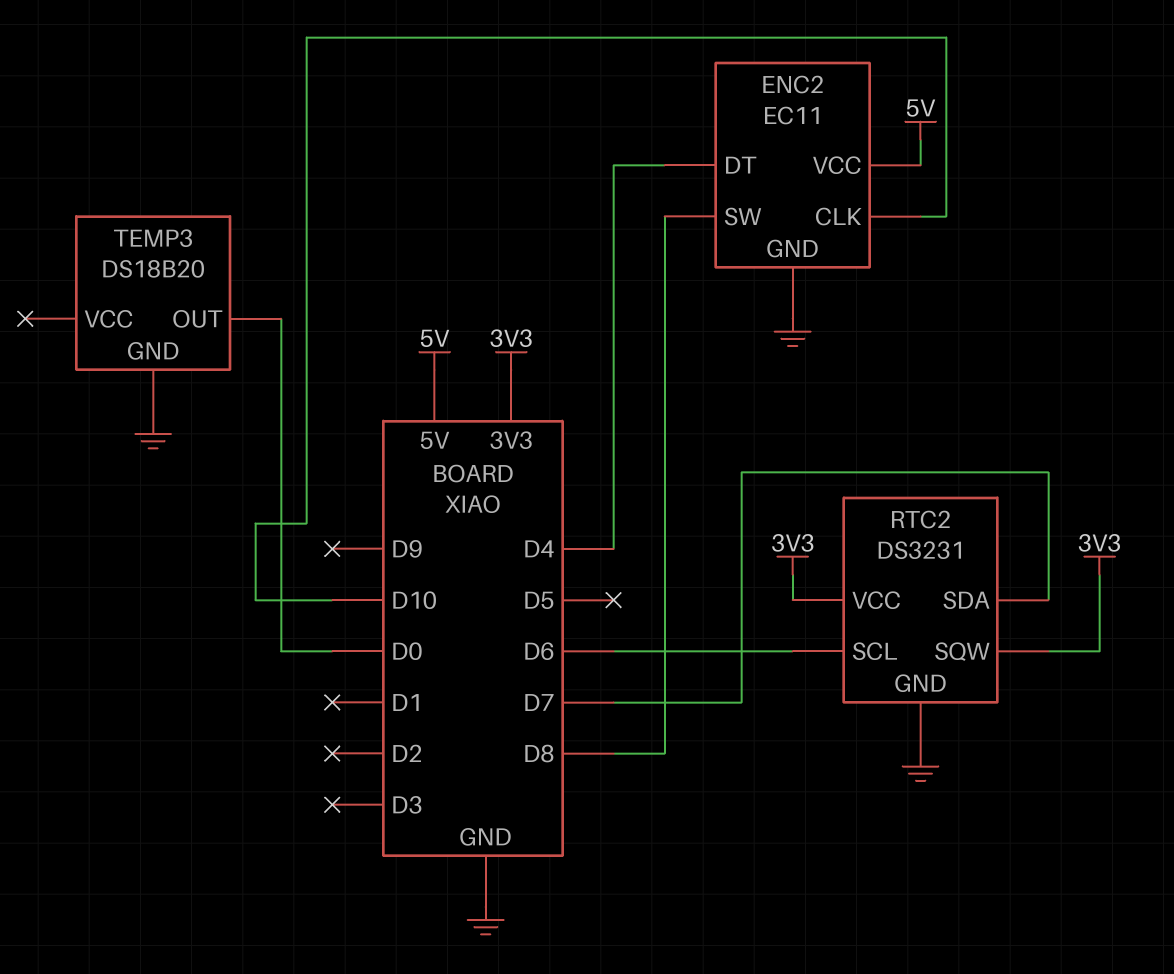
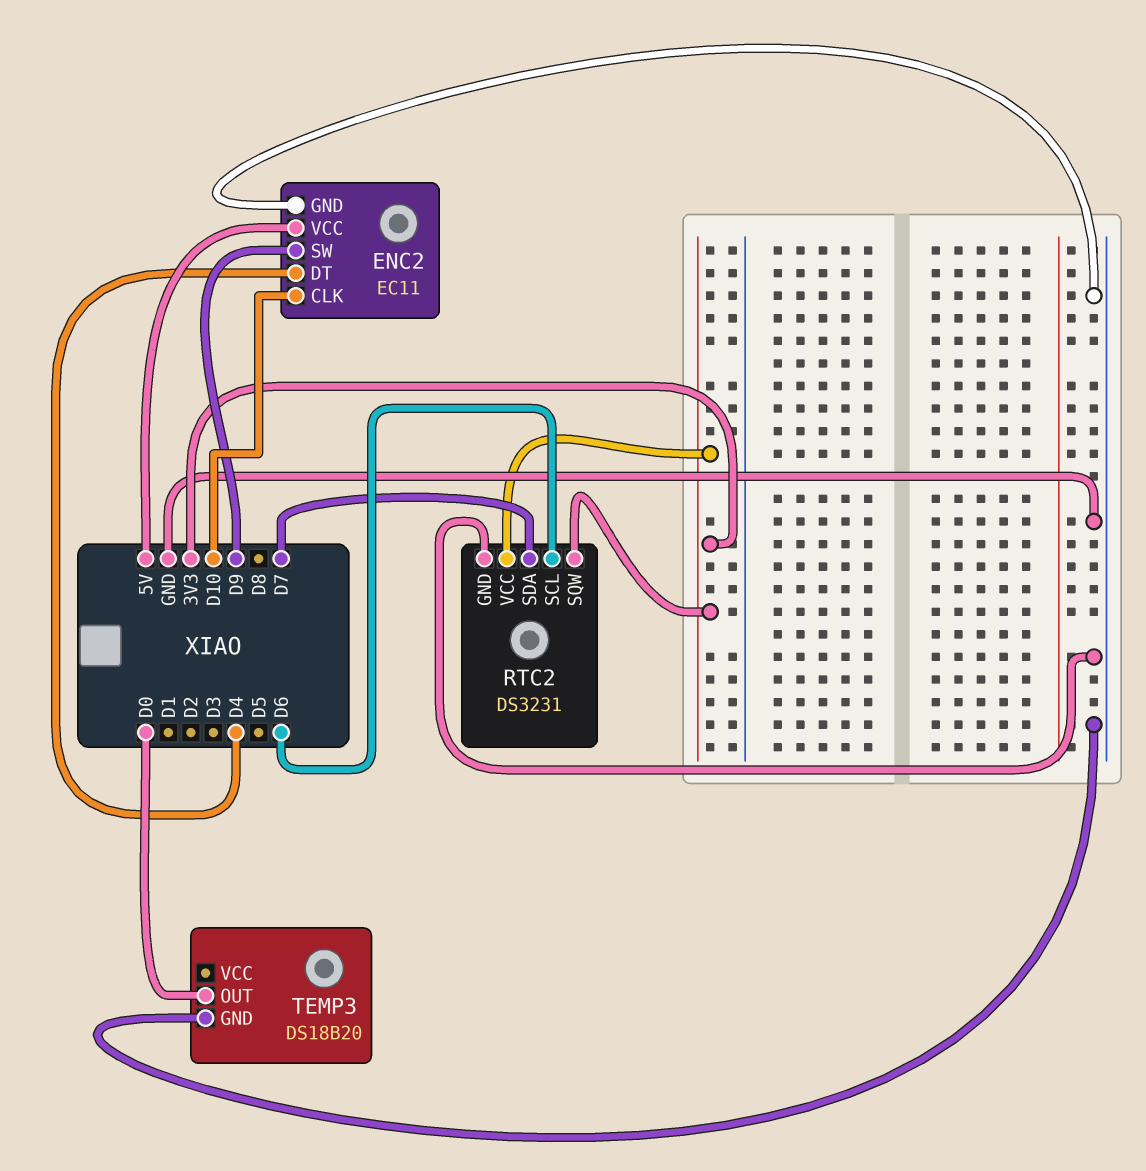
ENC2 pin SW: D8 -> D9

